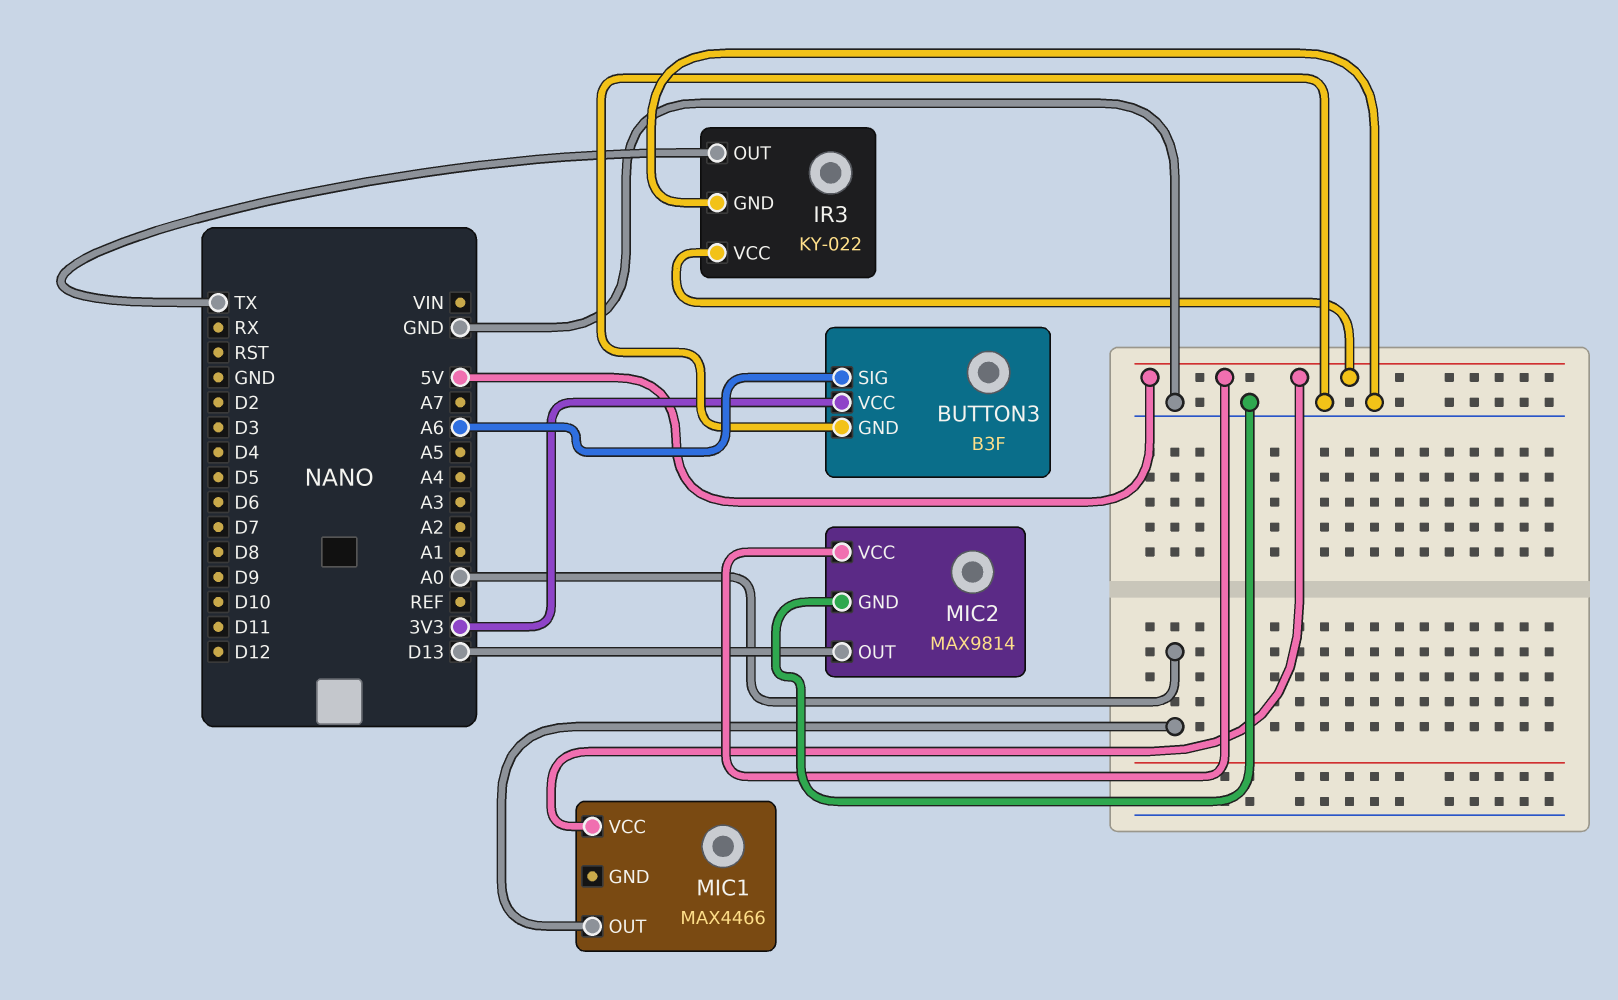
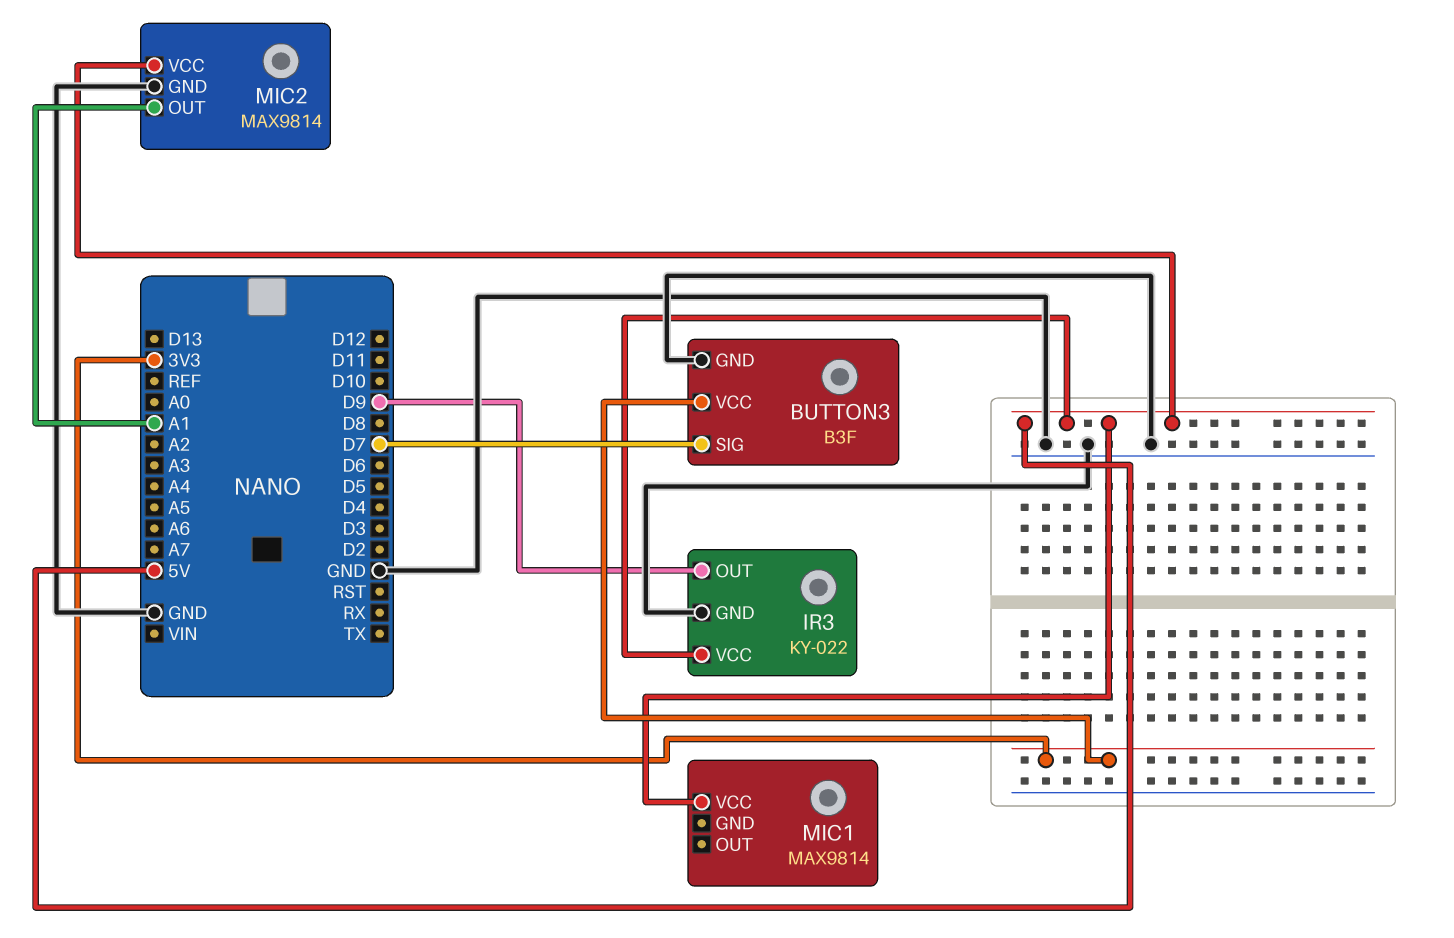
BUTTON3 pin SIG: A6 -> D7
IR3 pin OUT: TX -> D9
MIC1: MAX4466 -> MAX9814
MIC1 pin OUT: A0 -> none
MIC2 pin OUT: D13 -> A1

